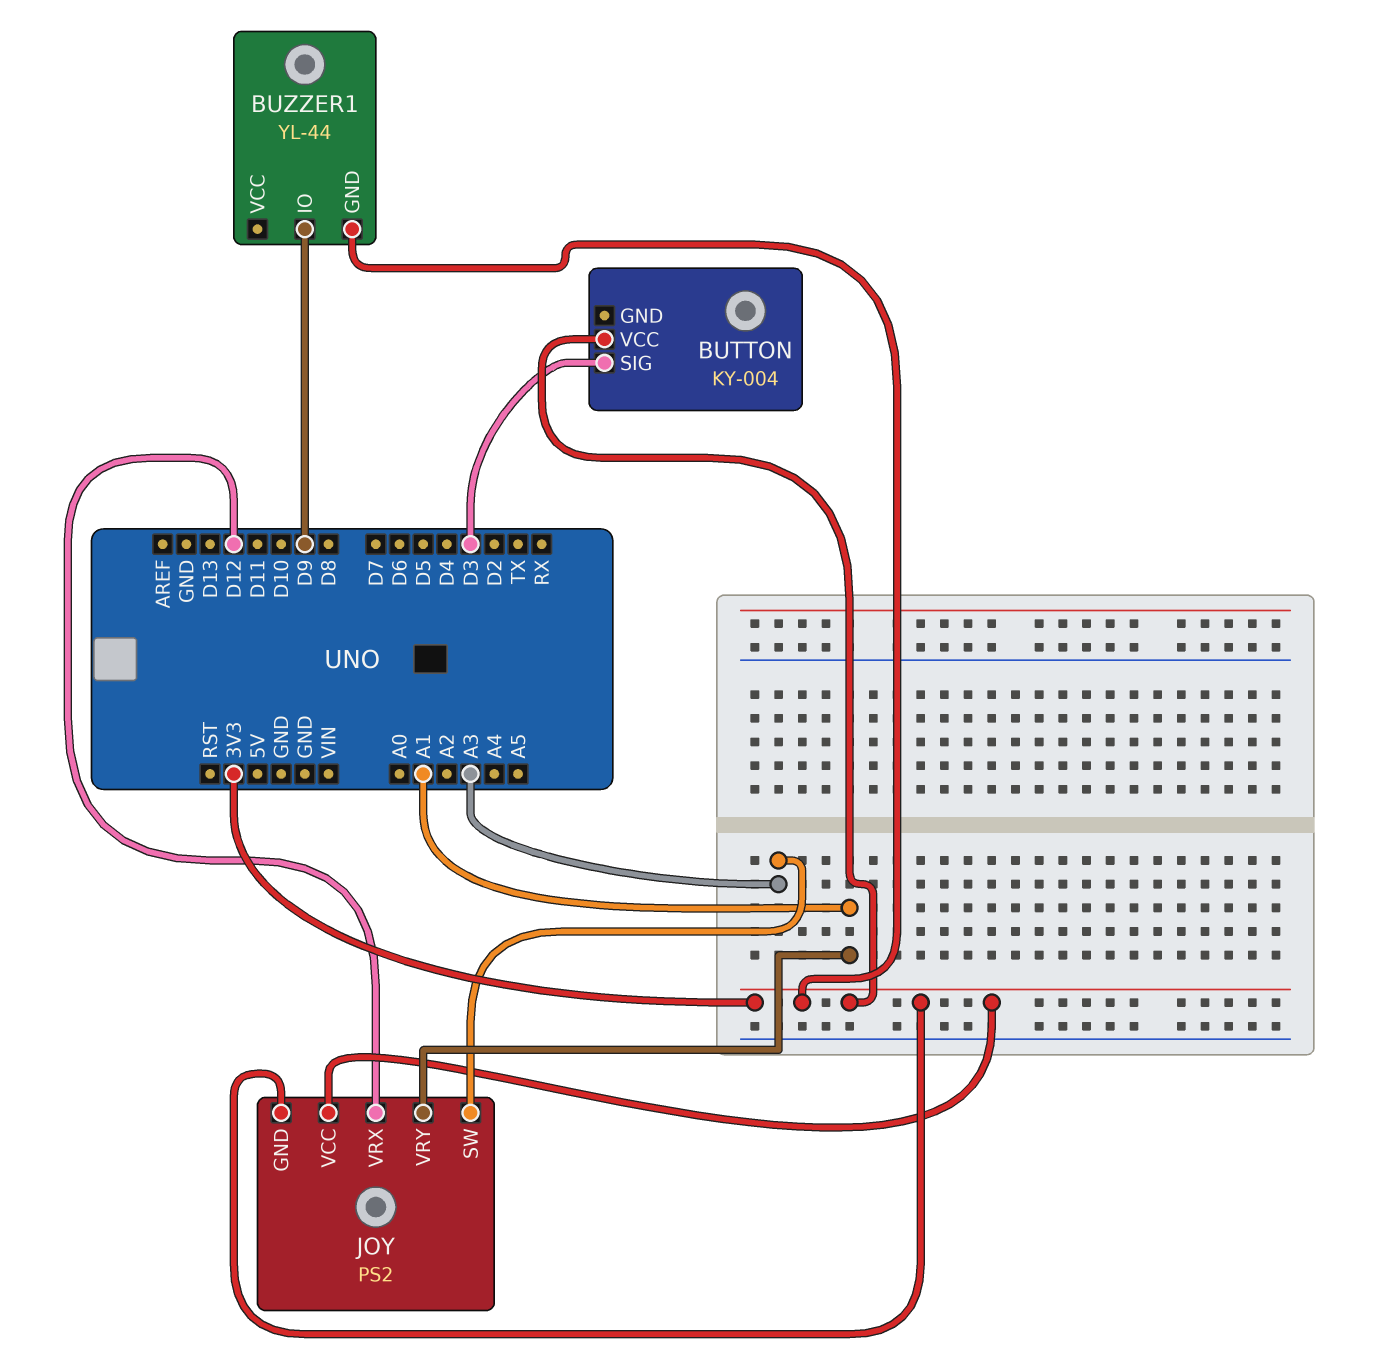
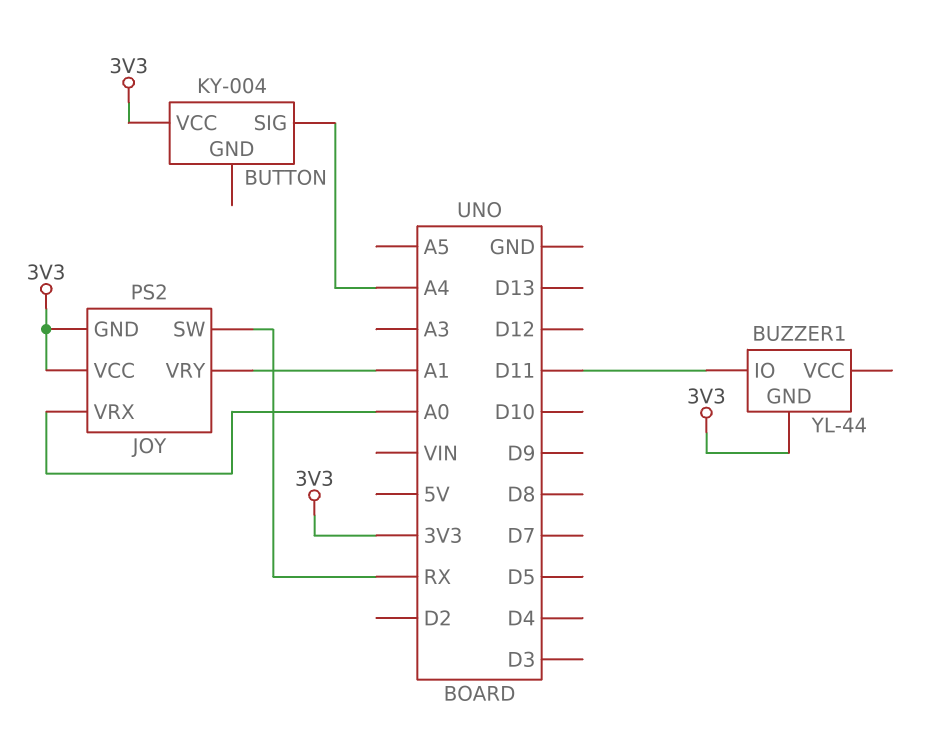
BUTTON pin SIG: D3 -> A4
BUZZER1 pin IO: D9 -> D11
JOY pin SW: A3 -> RX
JOY pin VRX: D12 -> A0

